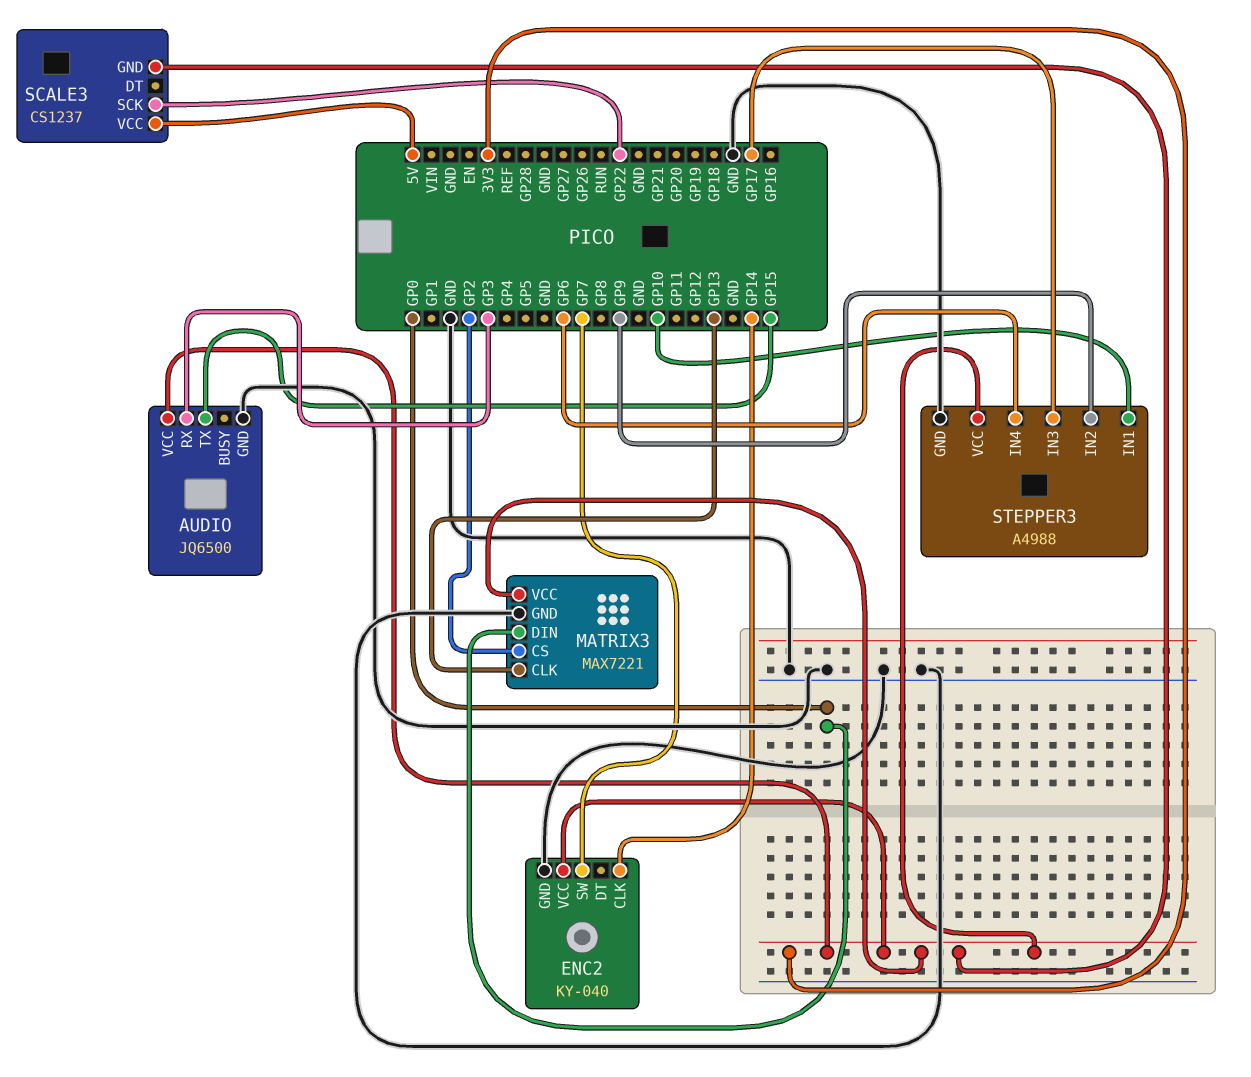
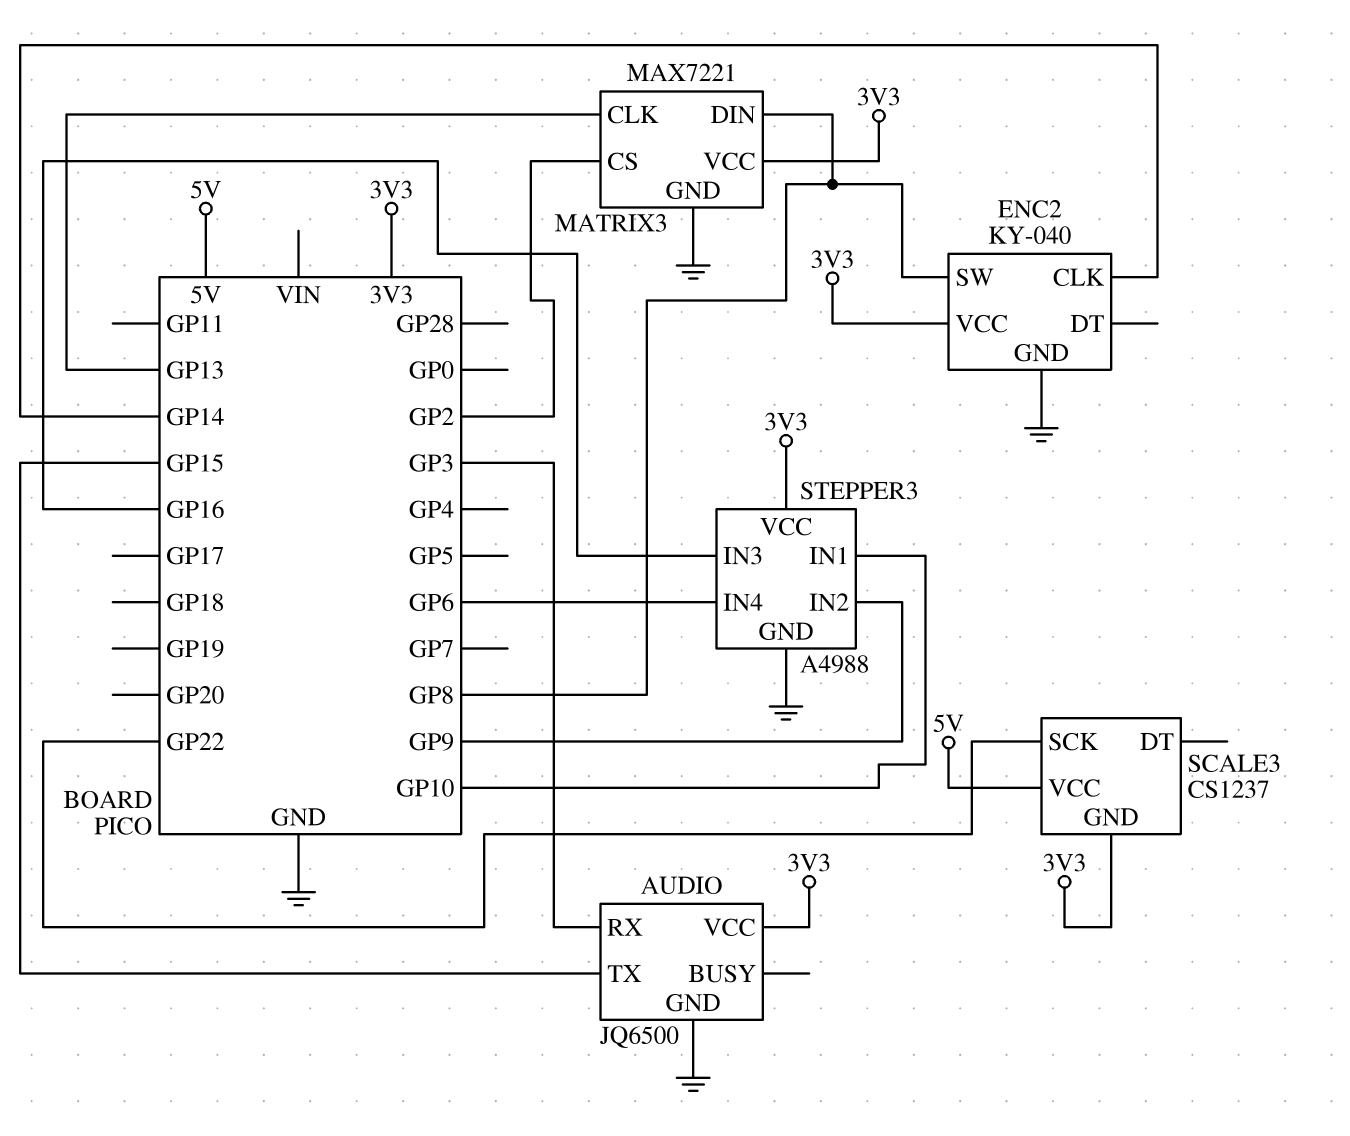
ENC2 pin SW: GP7 -> GP8
MATRIX3 pin DIN: GP0 -> GP8
STEPPER3 pin IN3: GP17 -> GP16

